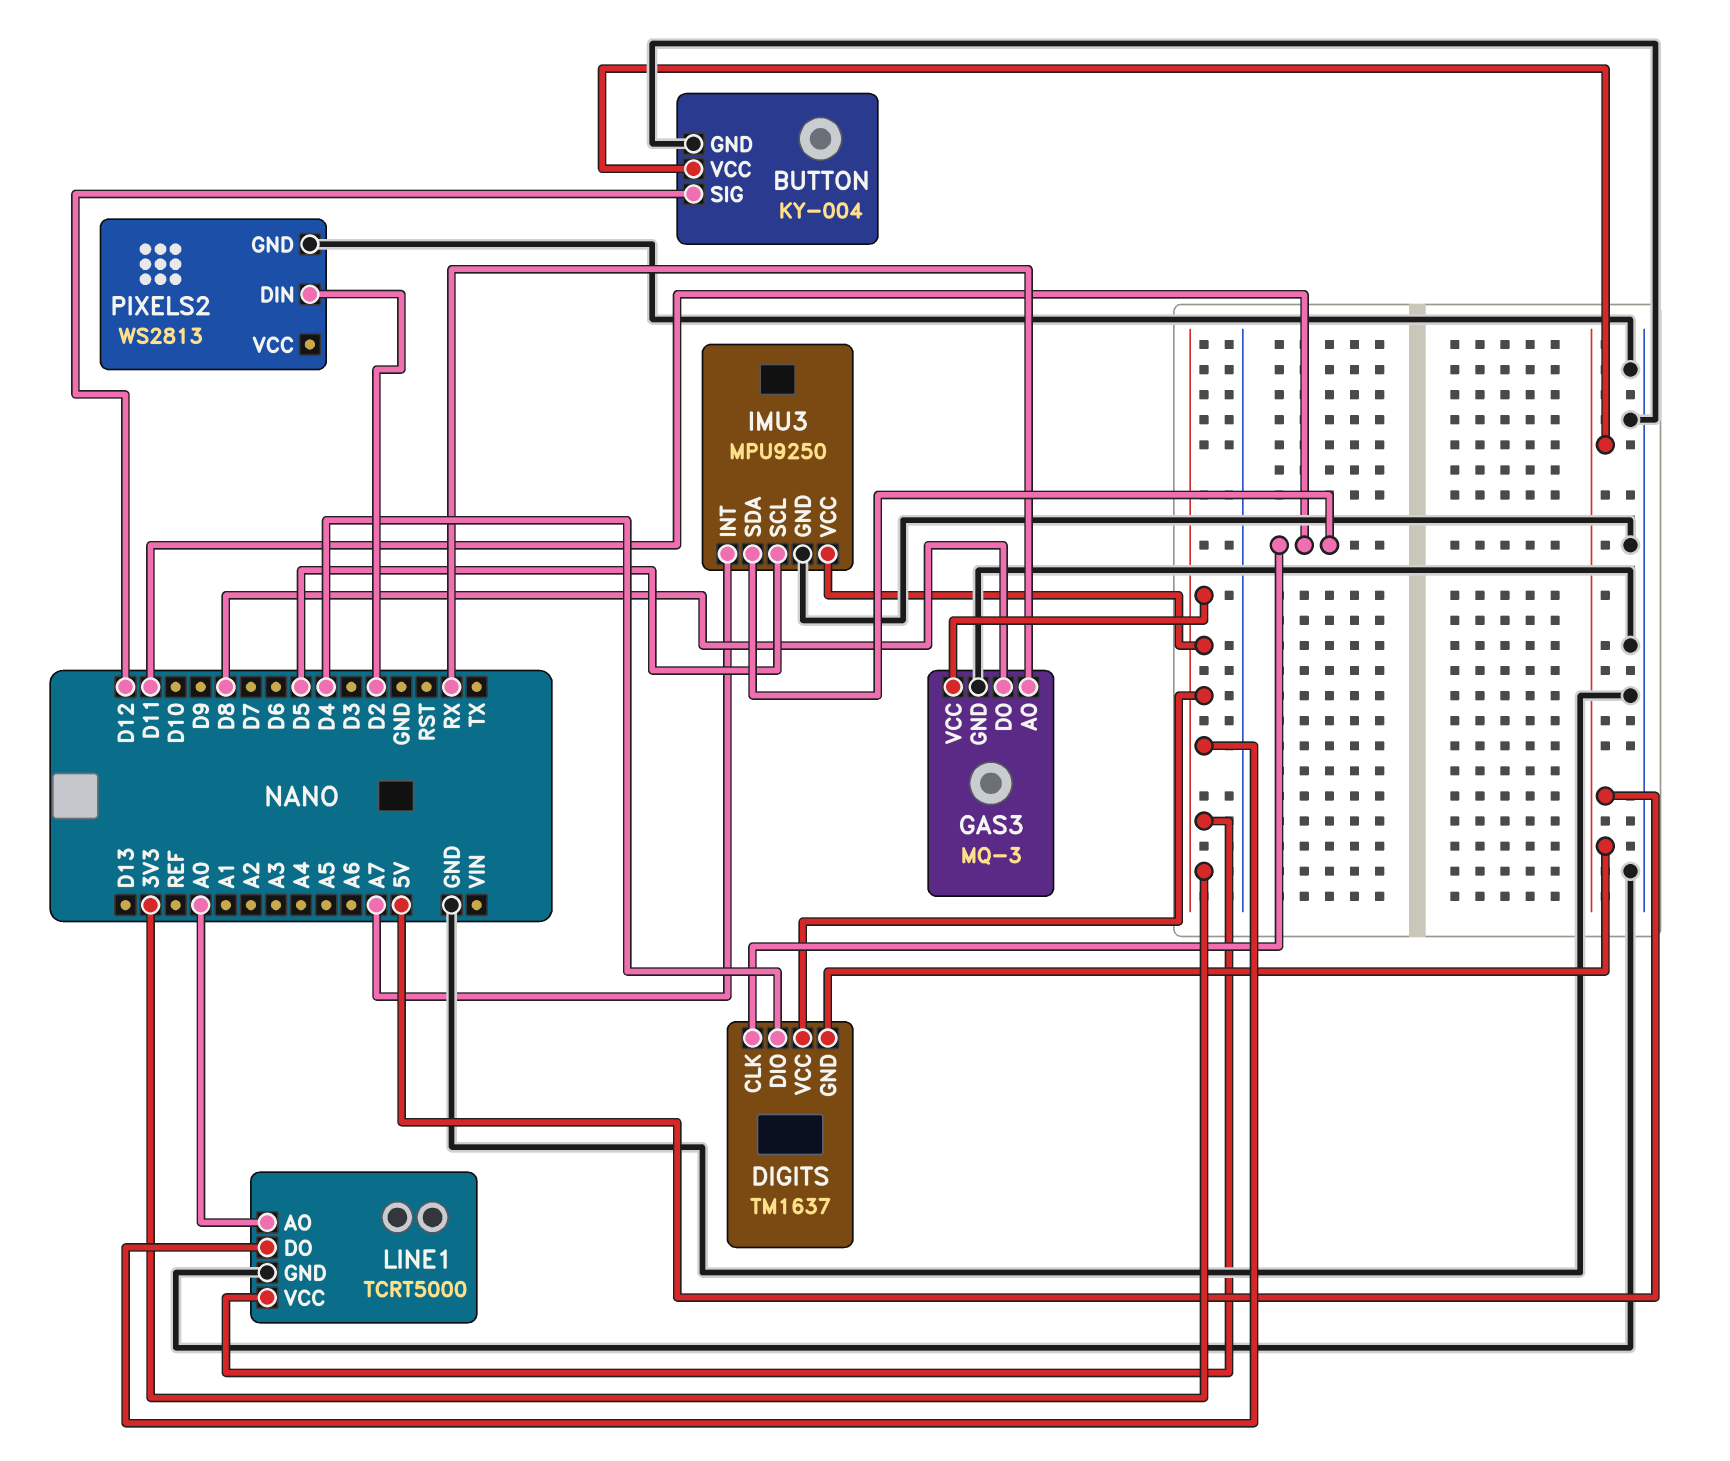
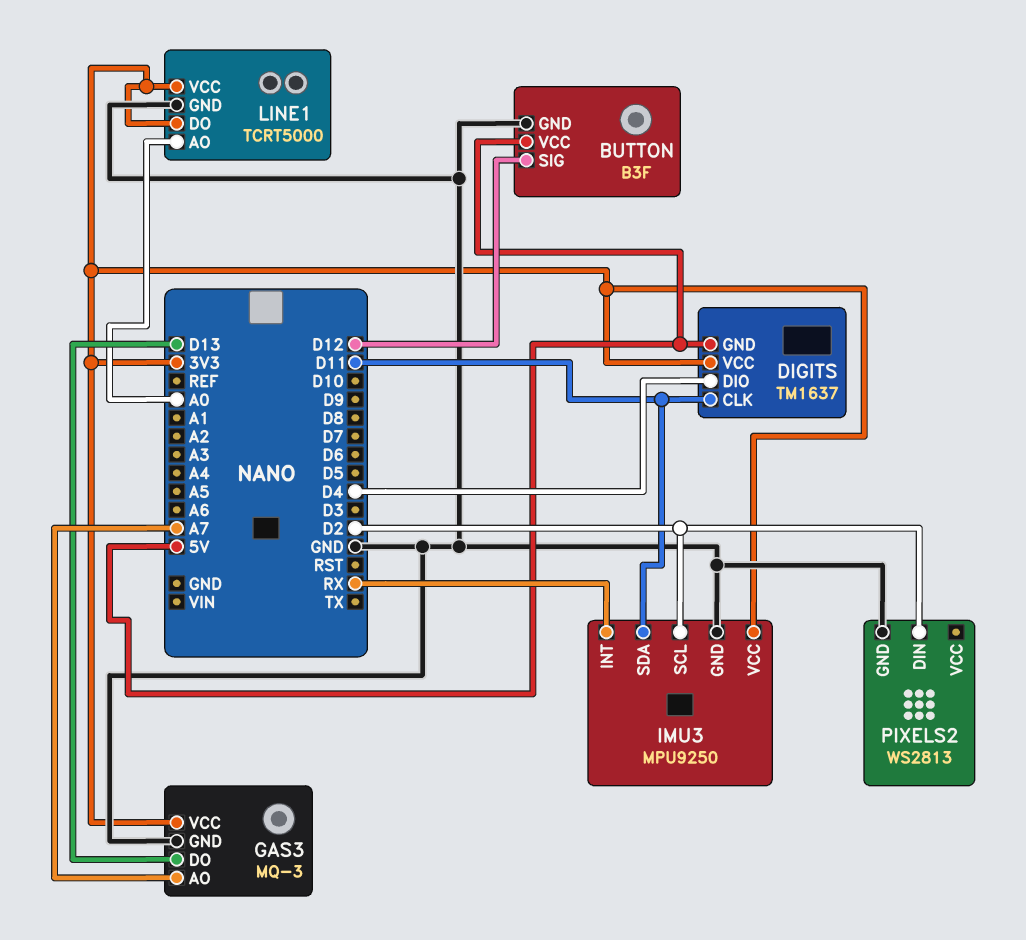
BUTTON: KY-004 -> B3F
GAS3 pin AO: RX -> A7
GAS3 pin DO: D8 -> D13
IMU3 pin INT: A7 -> RX
IMU3 pin SCL: D5 -> D2

